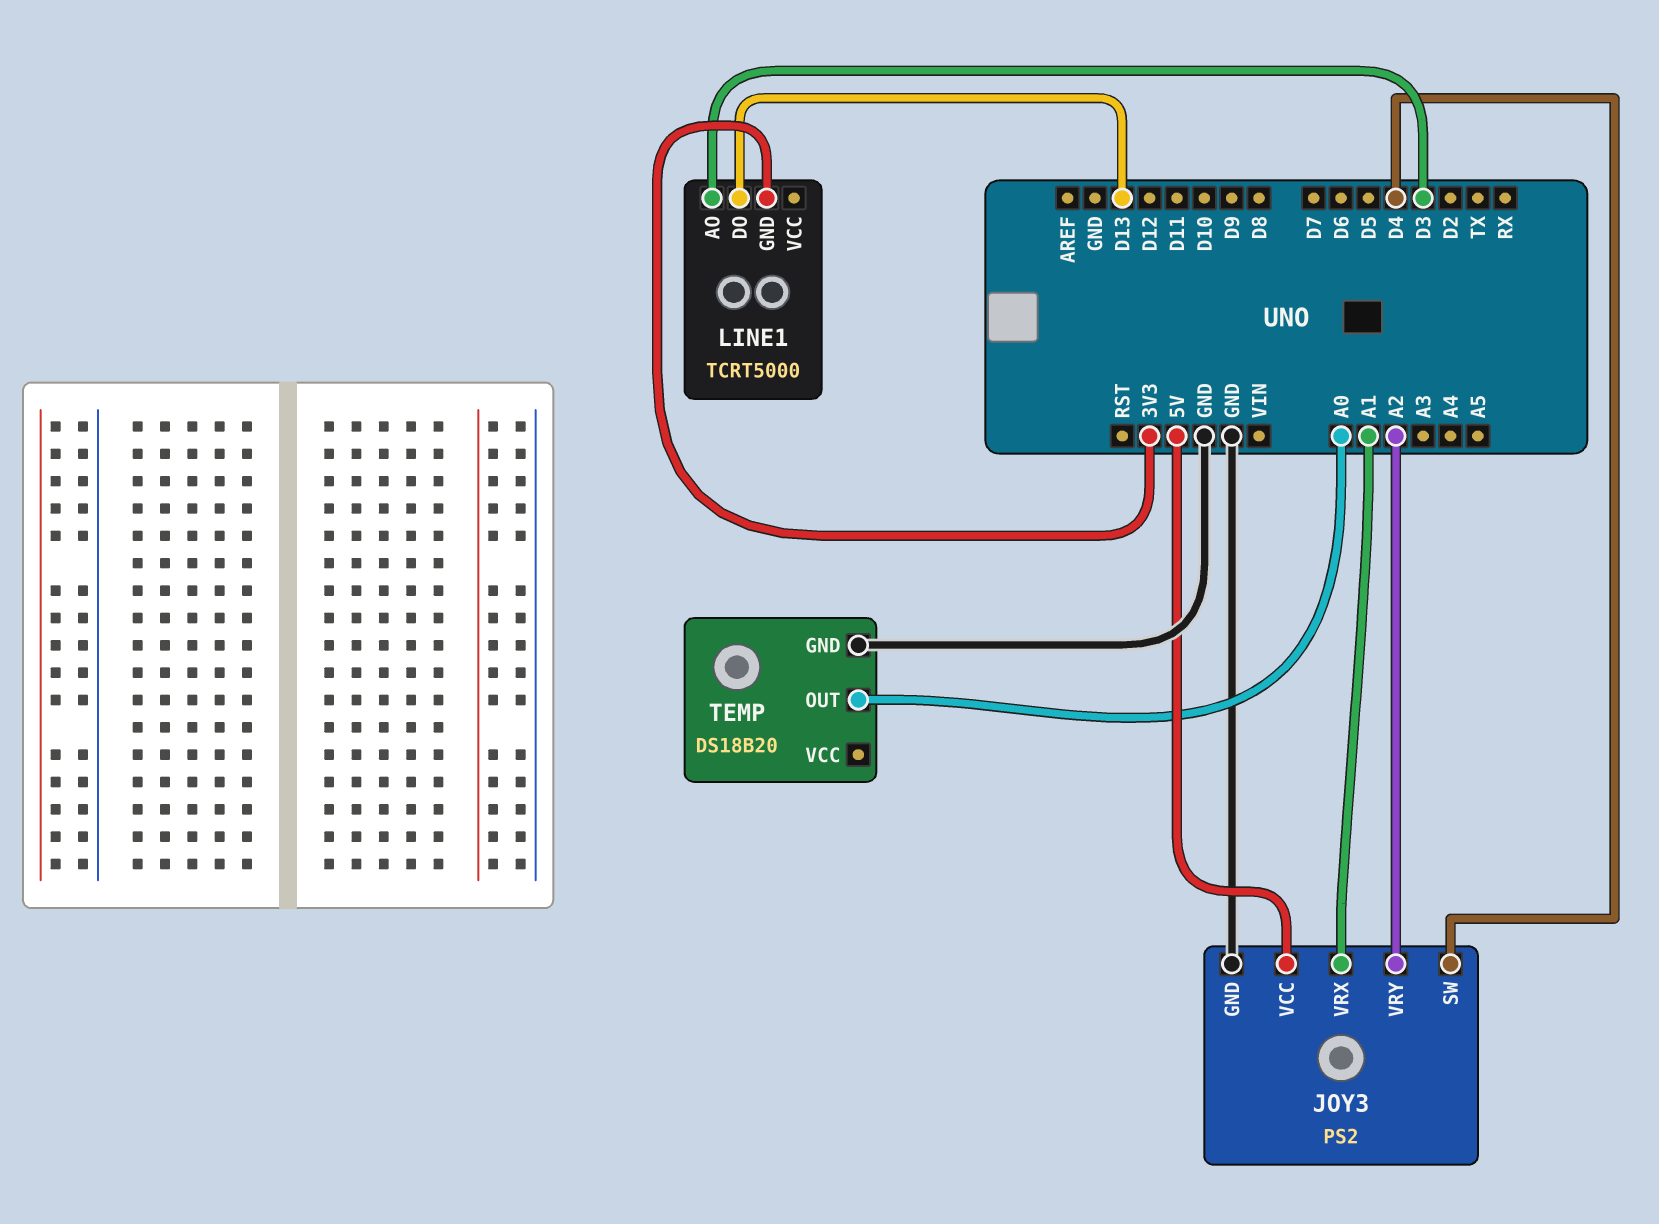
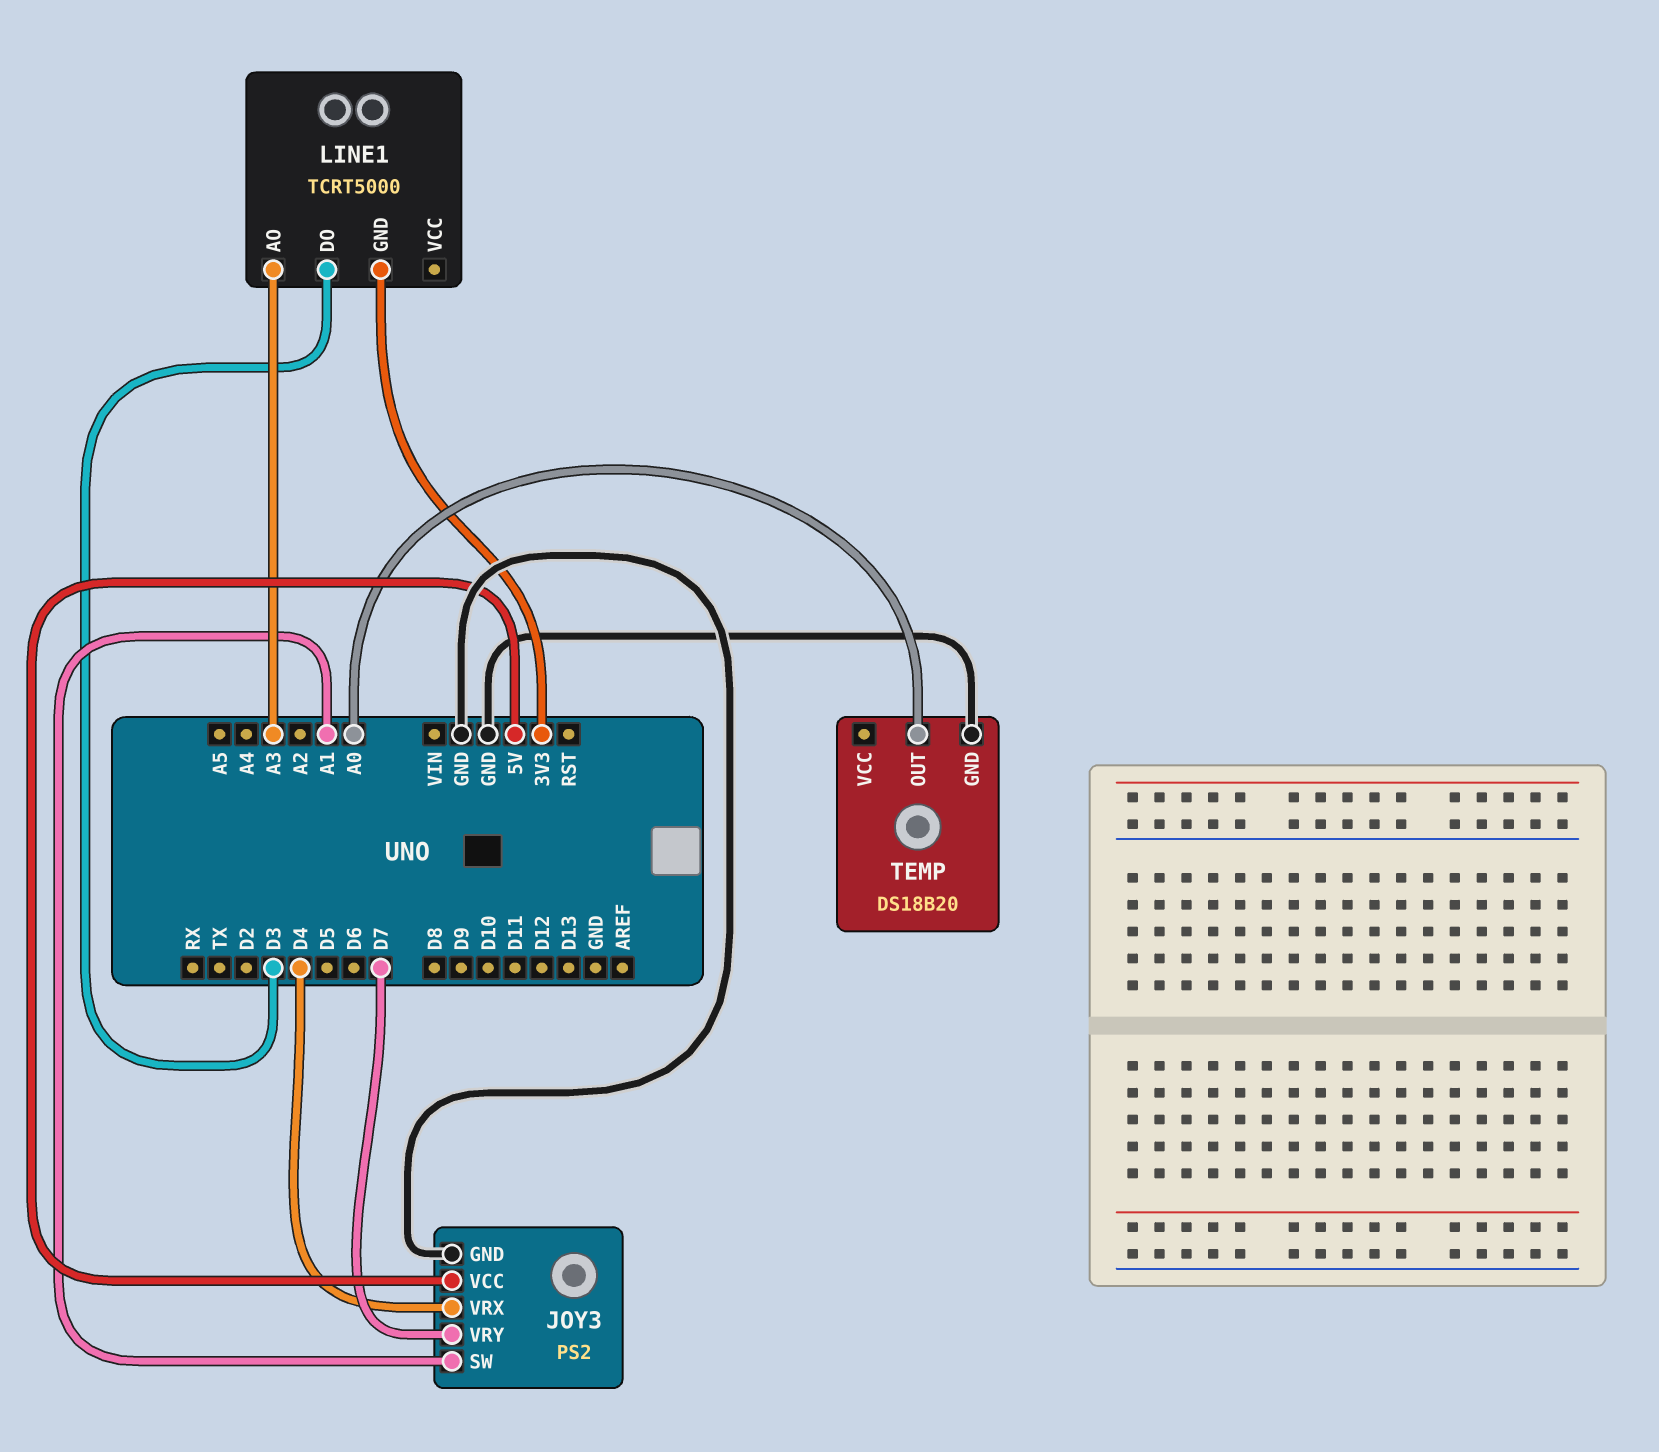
JOY3 pin SW: D4 -> A1
JOY3 pin VRX: A1 -> D4
JOY3 pin VRY: A2 -> D7
LINE1 pin AO: D3 -> A3
LINE1 pin DO: D13 -> D3

